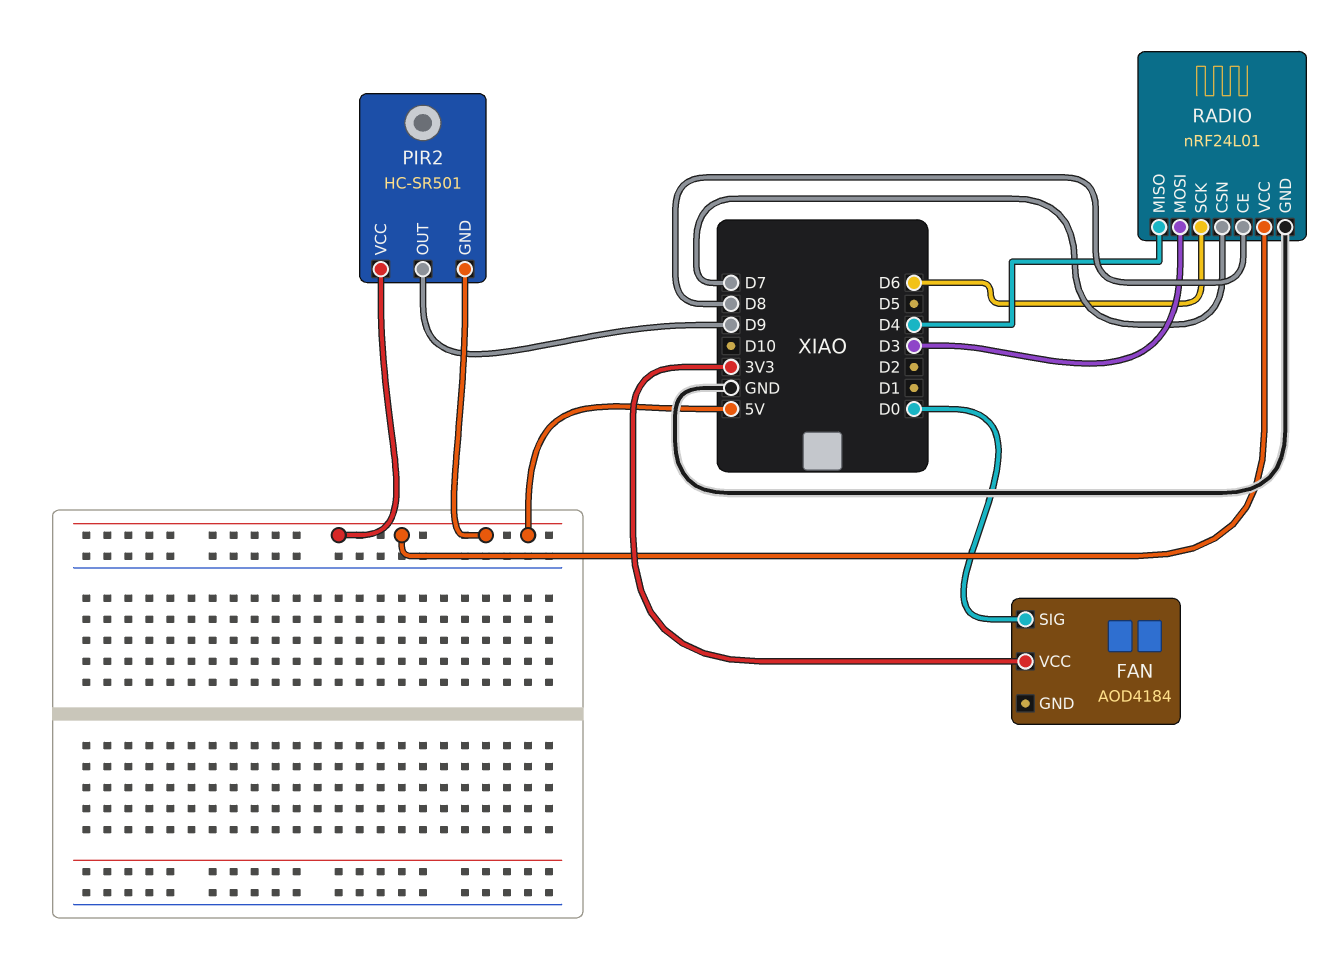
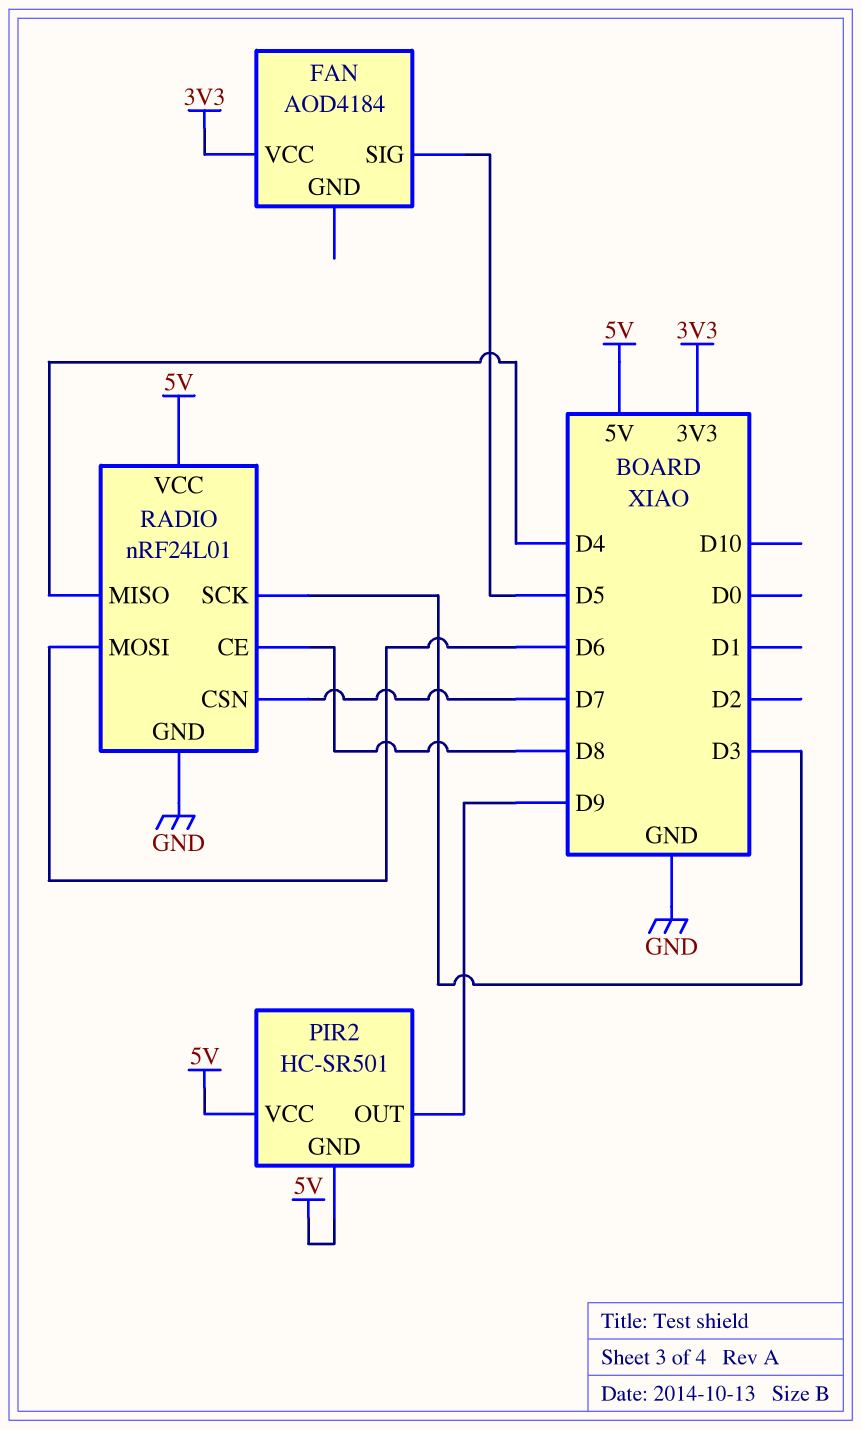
FAN pin SIG: D0 -> D5
RADIO pin MOSI: D3 -> D6
RADIO pin SCK: D6 -> D3

